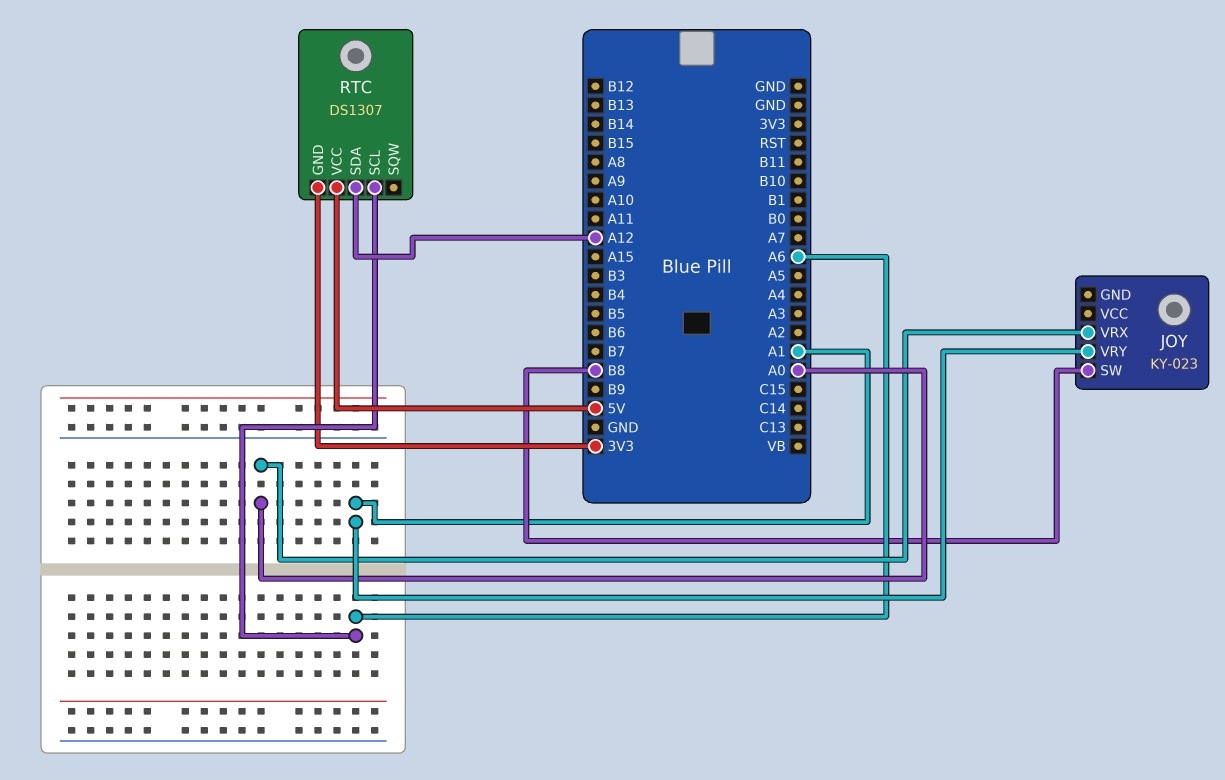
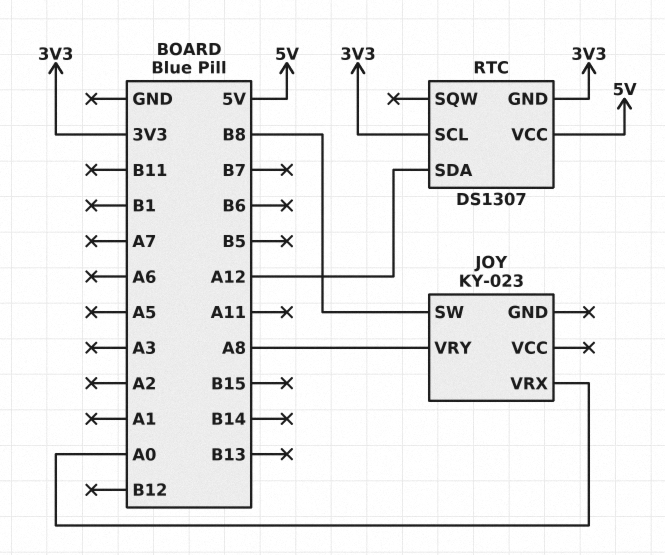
JOY pin VRY: A1 -> A8
RTC pin SCL: A6 -> 3V3

